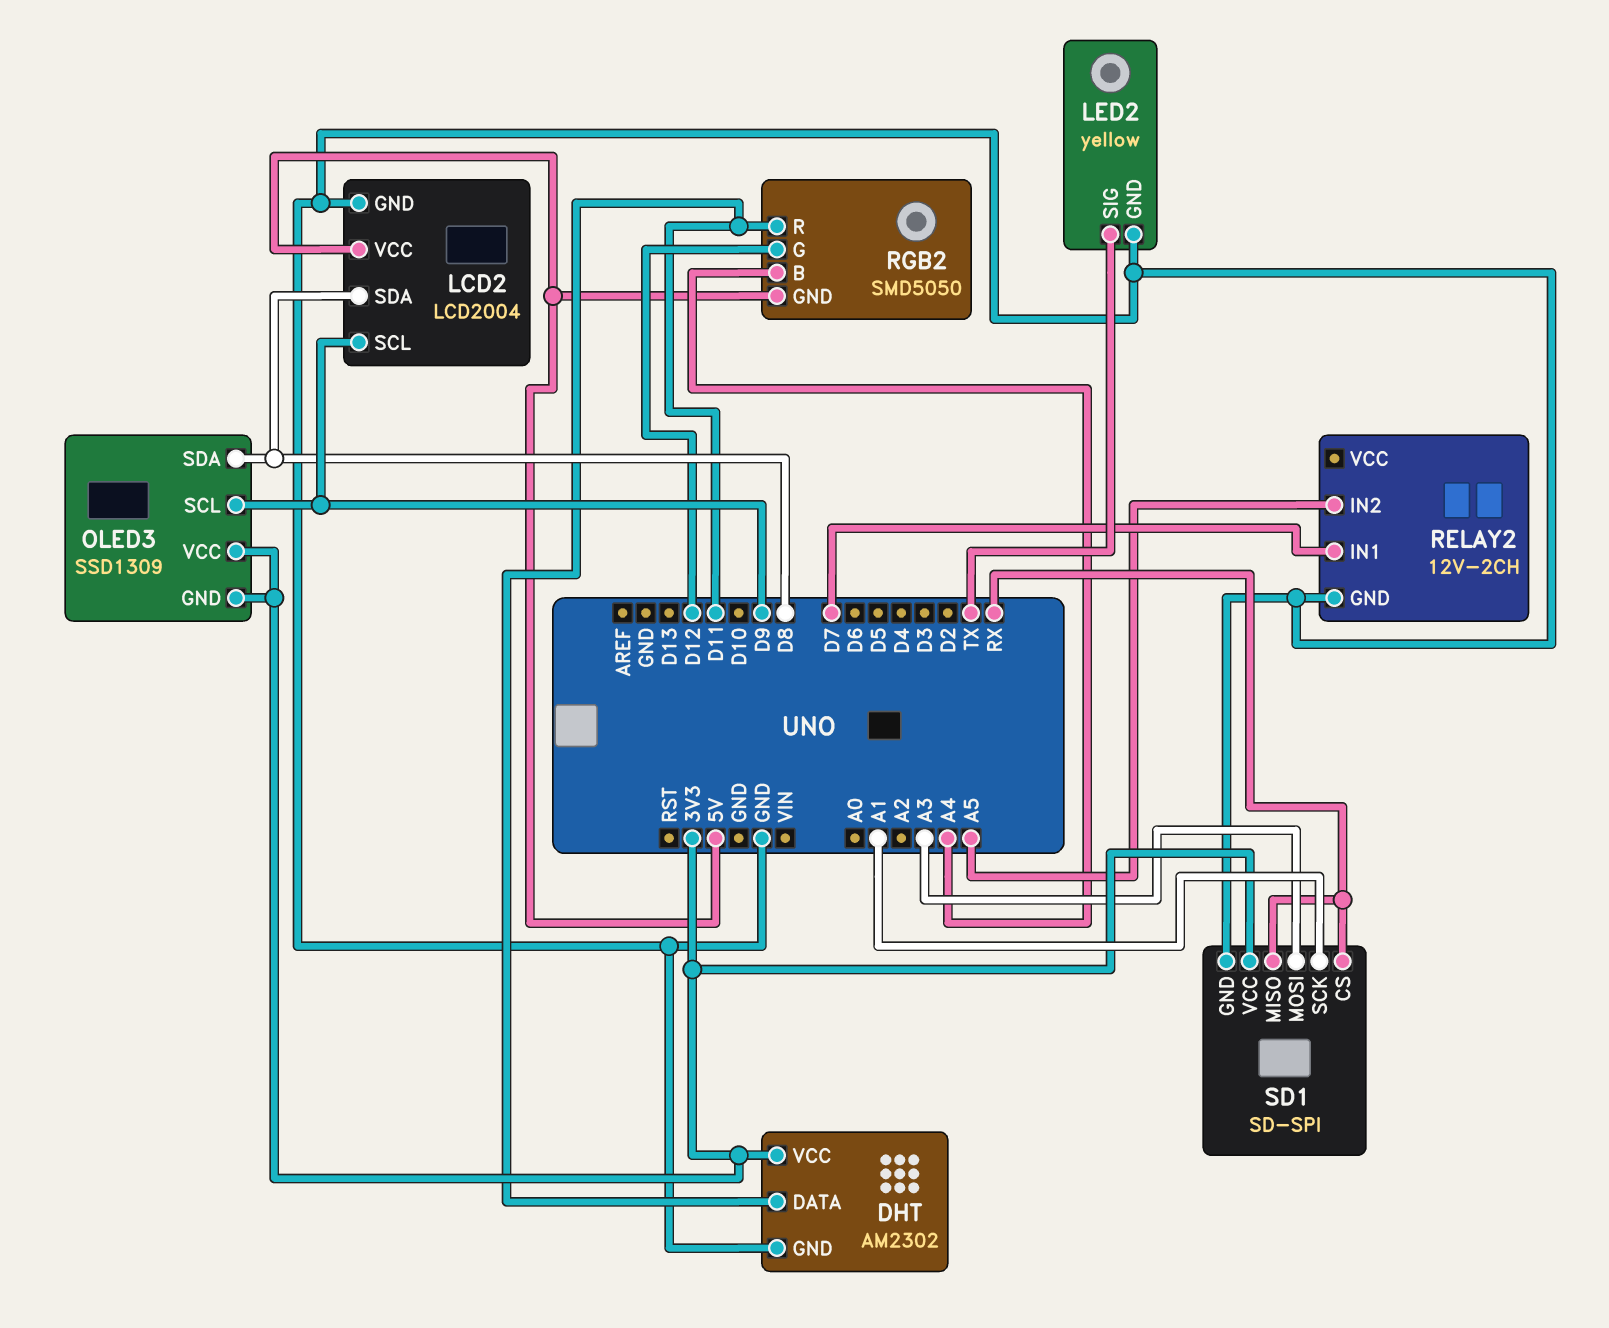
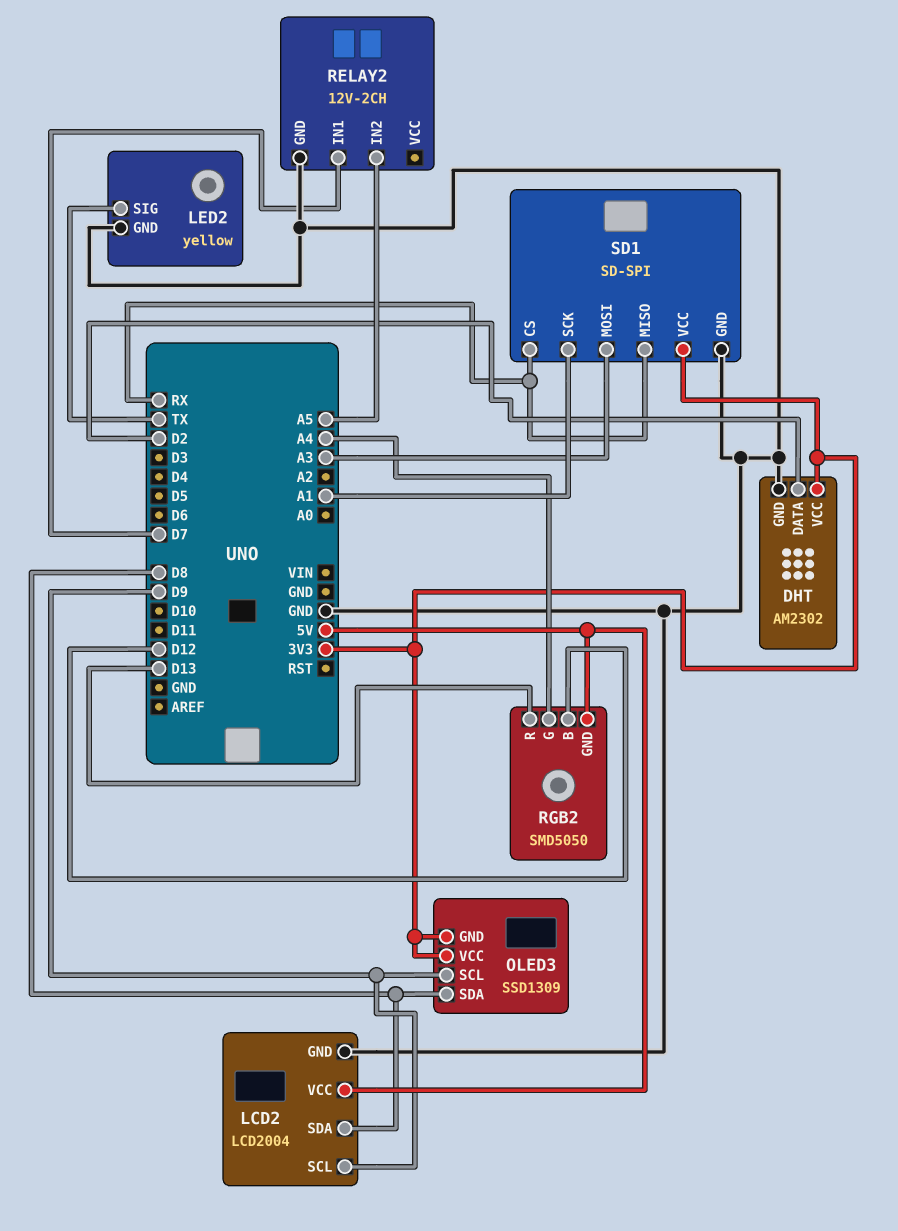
DHT pin DATA: D11 -> D2
RGB2 pin B: A4 -> D12
RGB2 pin G: D12 -> A4
RGB2 pin R: D11 -> D13

